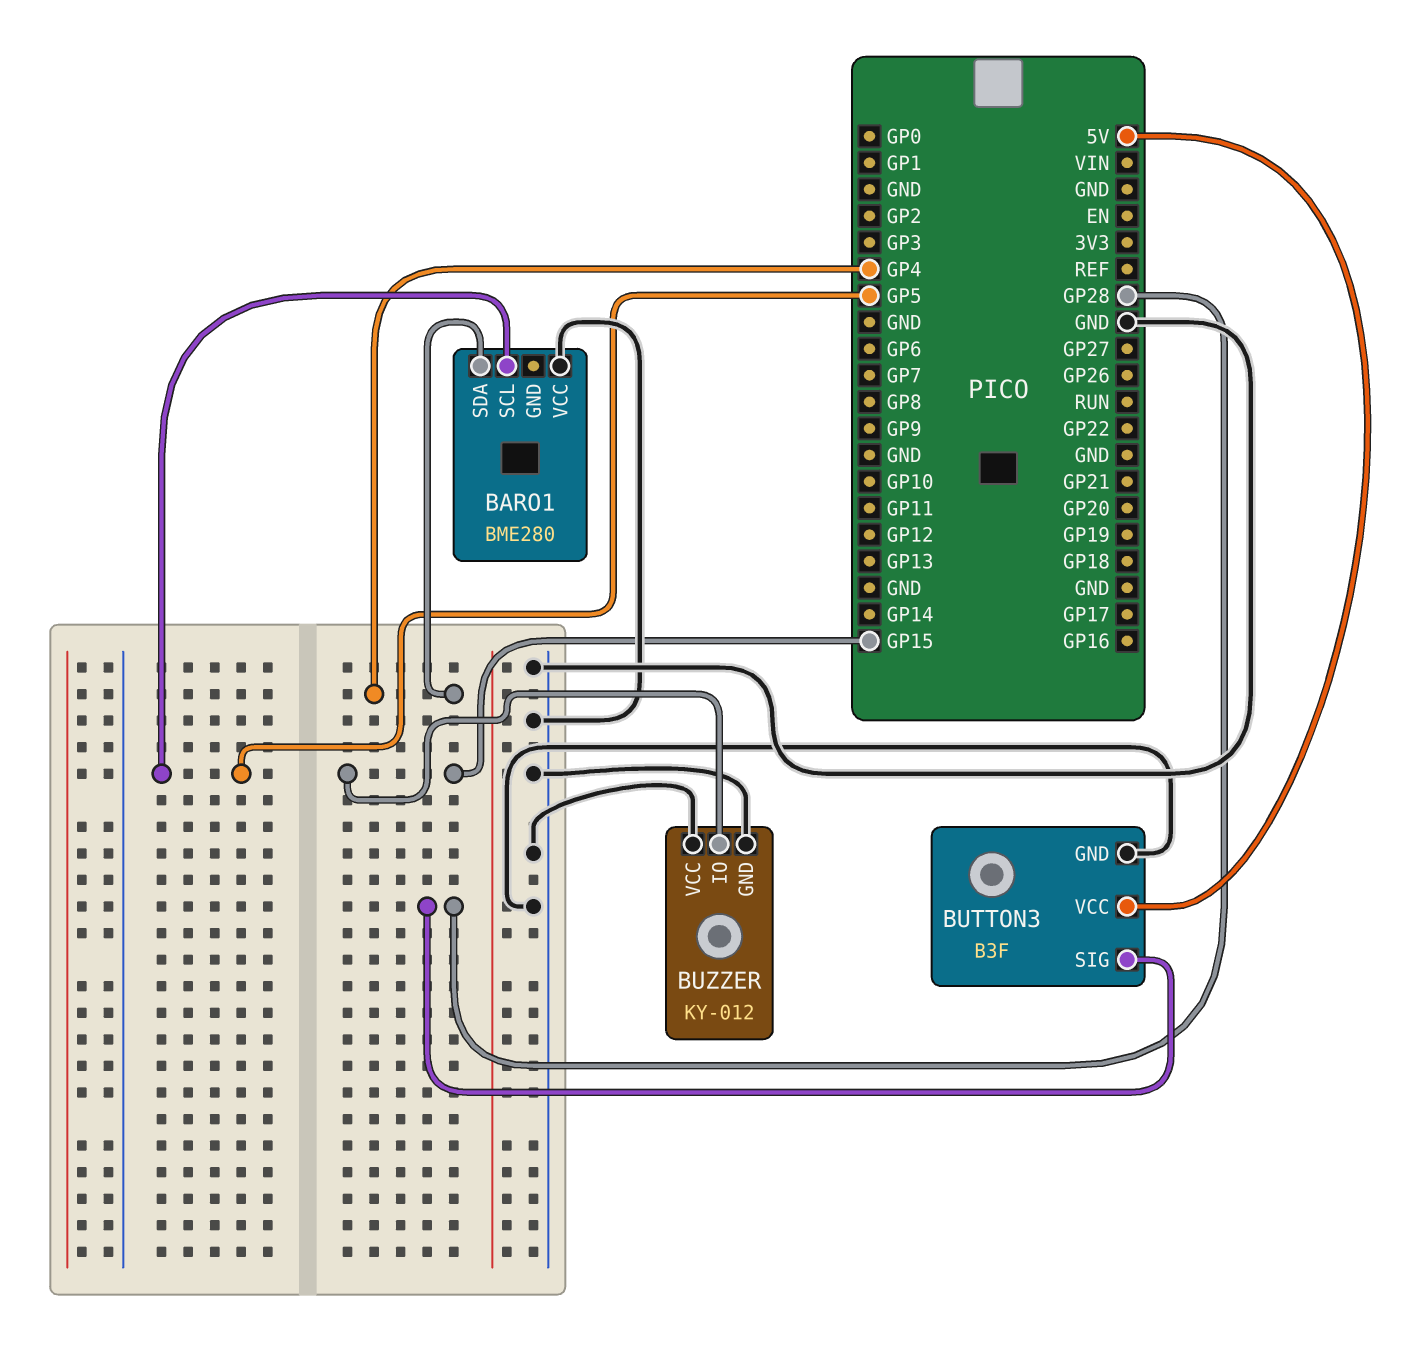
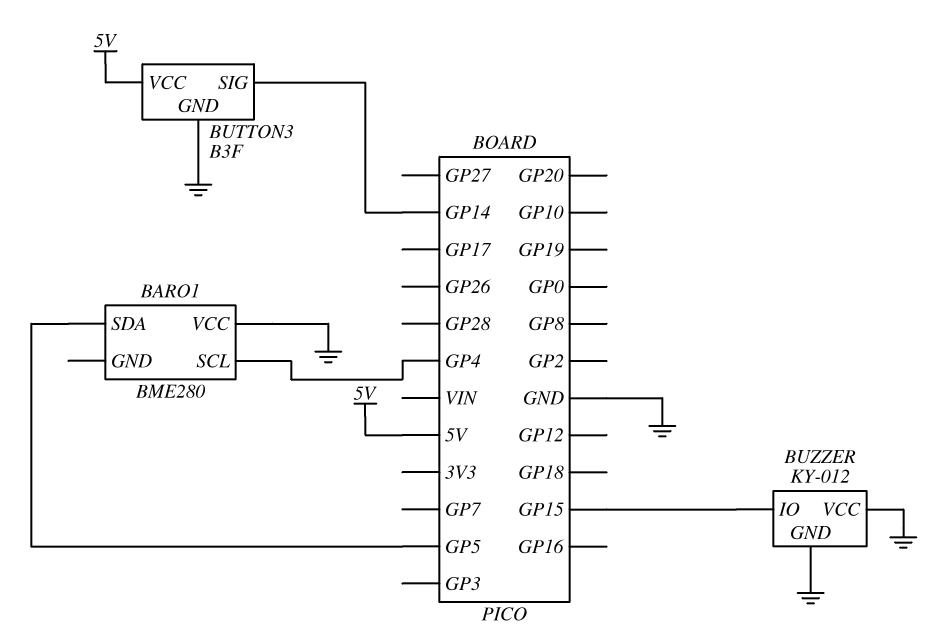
BARO1 pin SCL: GP5 -> GP4
BARO1 pin SDA: GP4 -> GP5
BUTTON3 pin SIG: GP28 -> GP14

